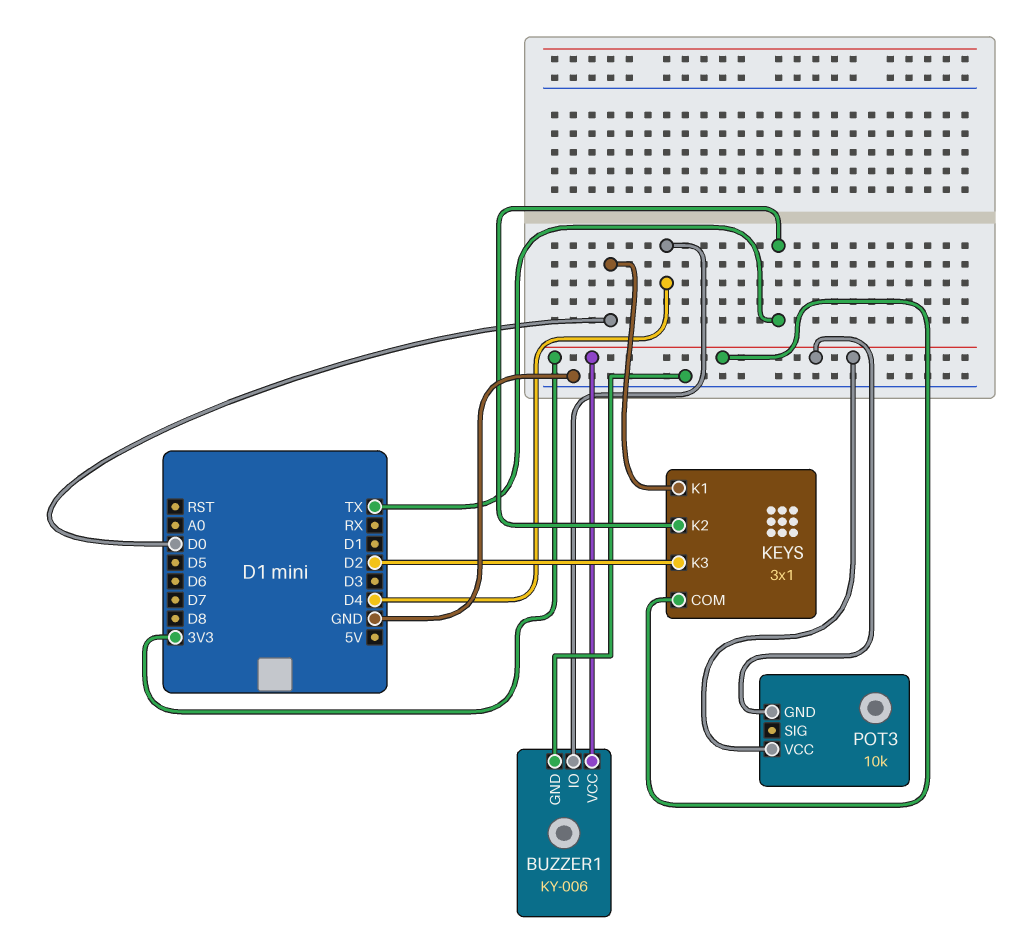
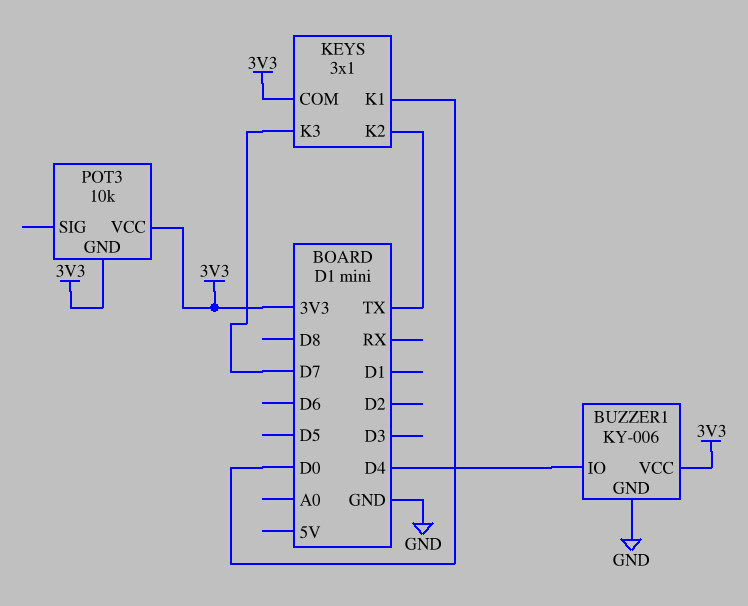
KEYS pin K3: D2 -> D7

